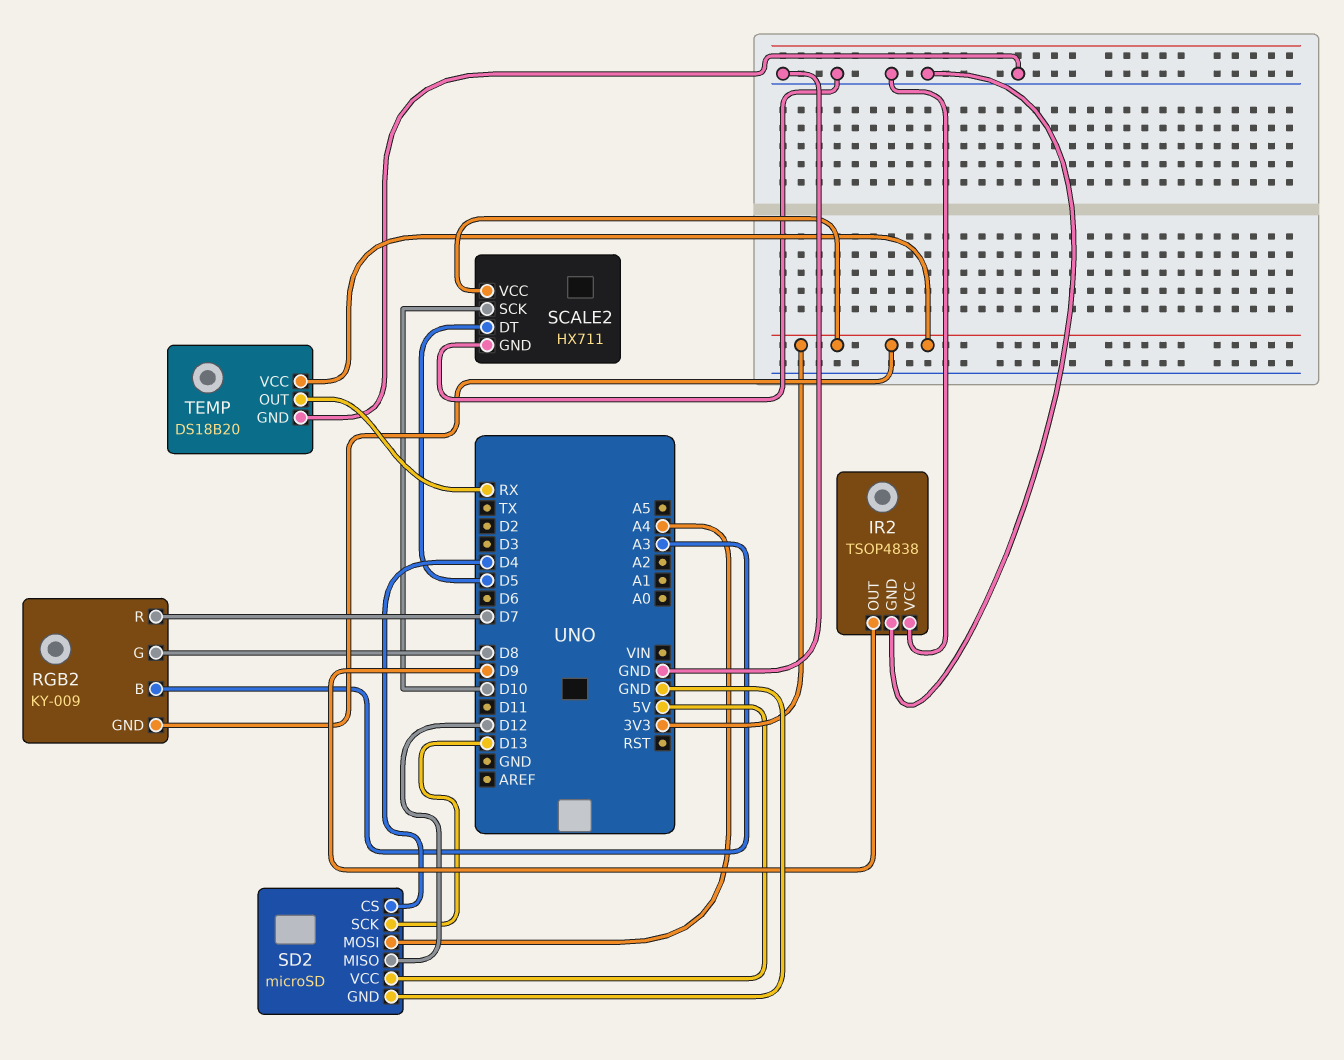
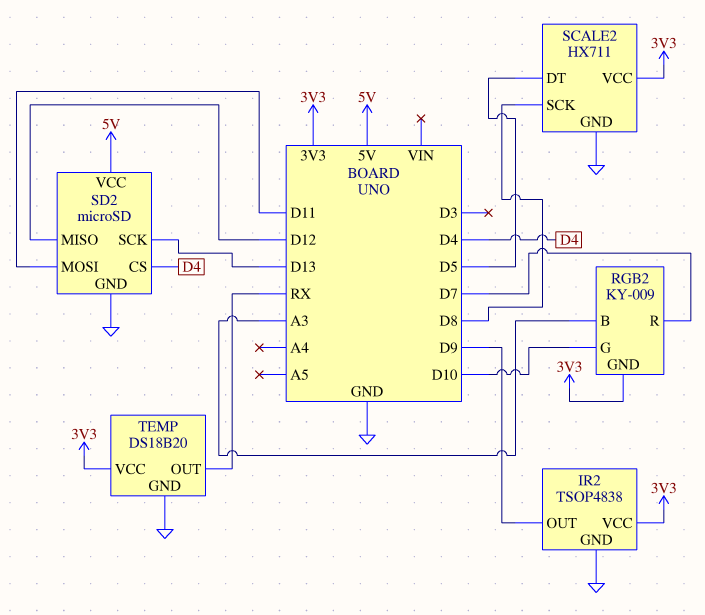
IR2 pin VCC: GND -> 3V3
RGB2 pin G: D8 -> D10
SCALE2 pin SCK: D10 -> D8
SD2 pin MOSI: A4 -> D11

